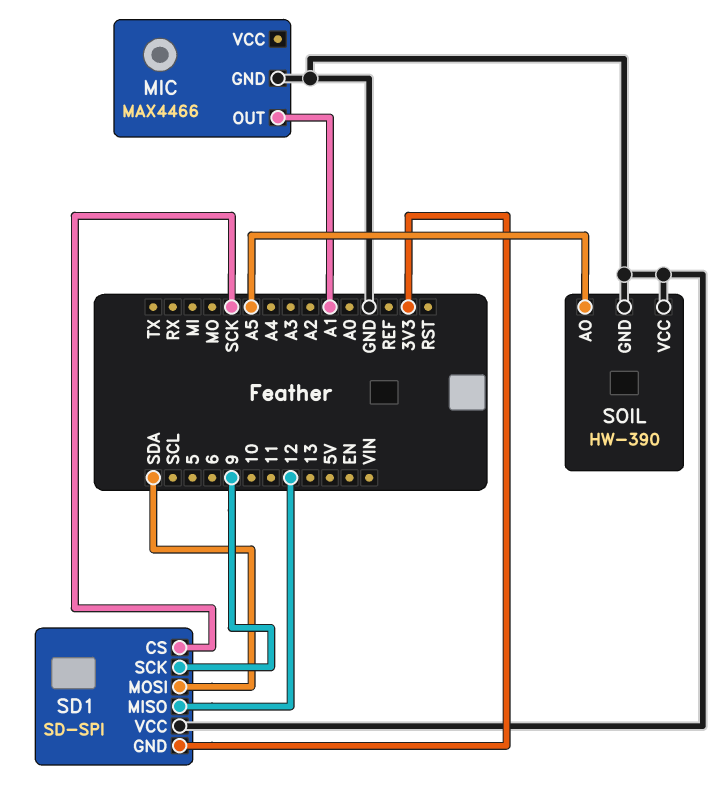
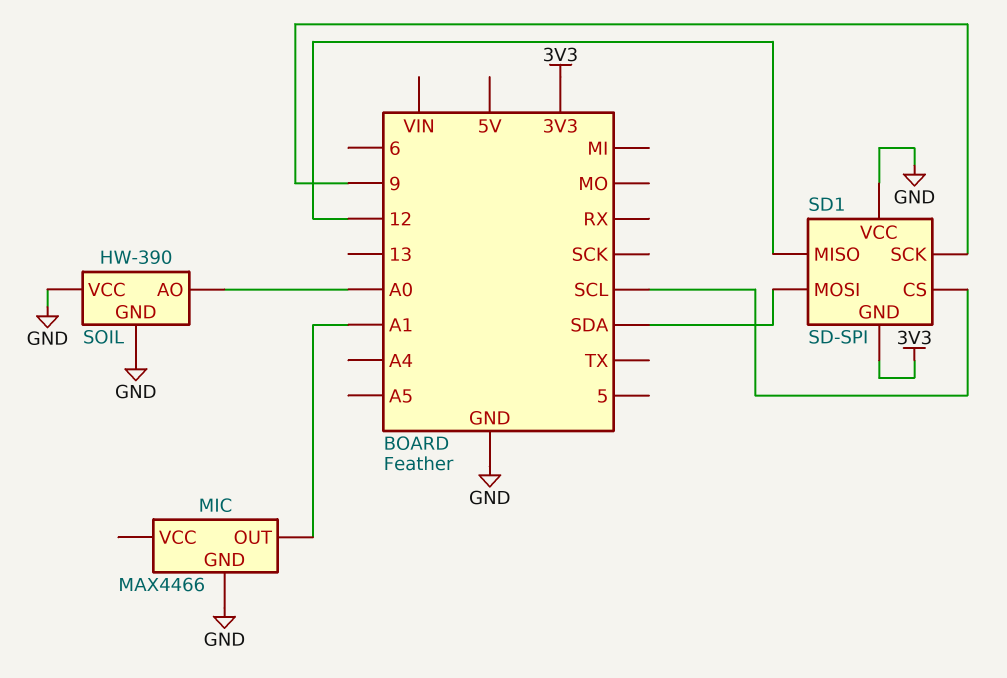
SD1 pin CS: SCK -> SCL
SOIL pin AO: A5 -> A0

